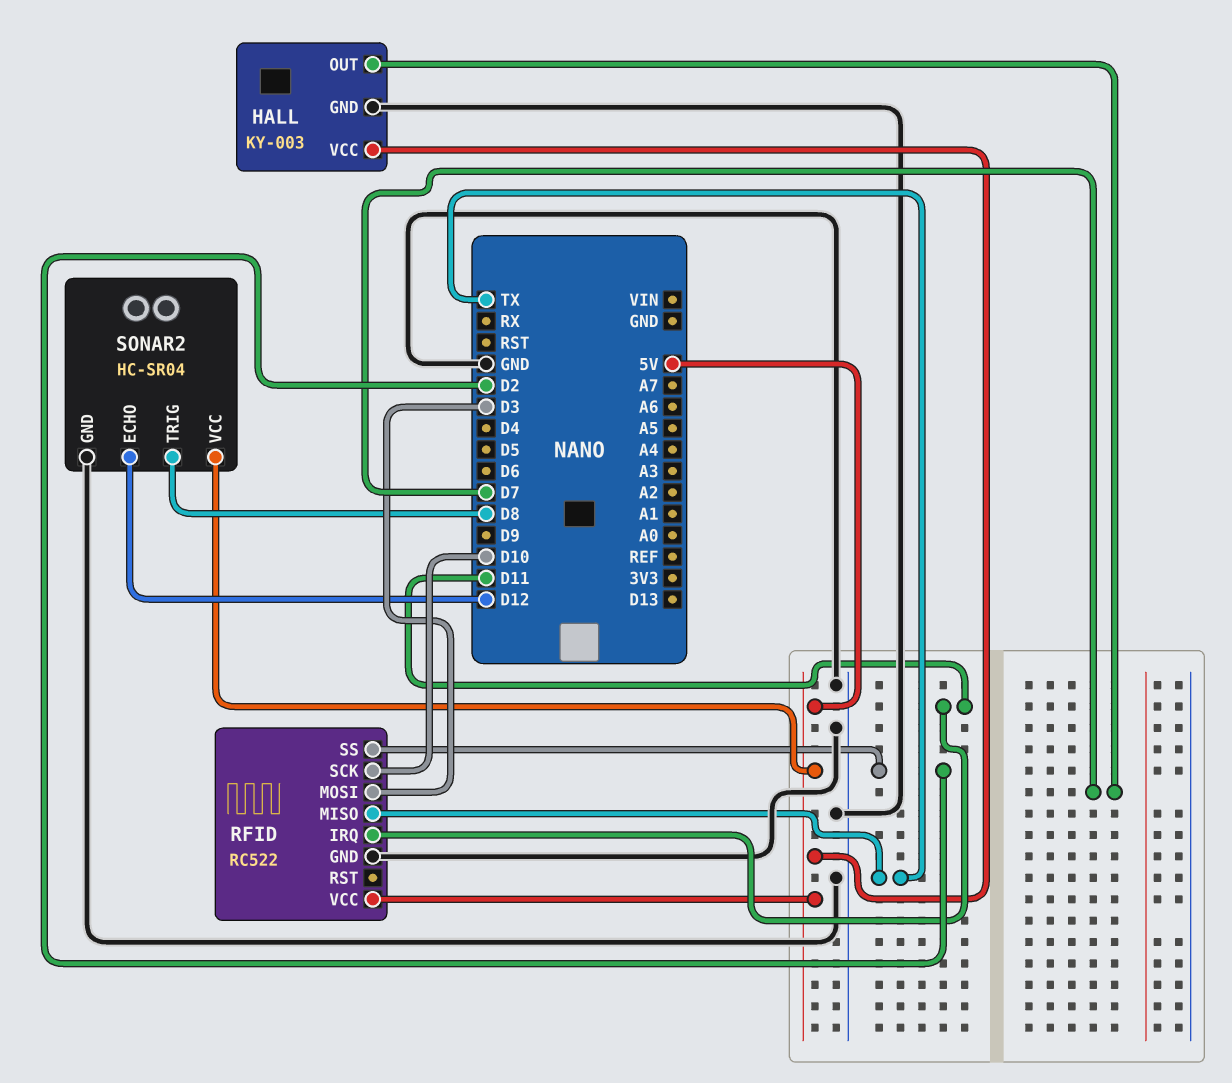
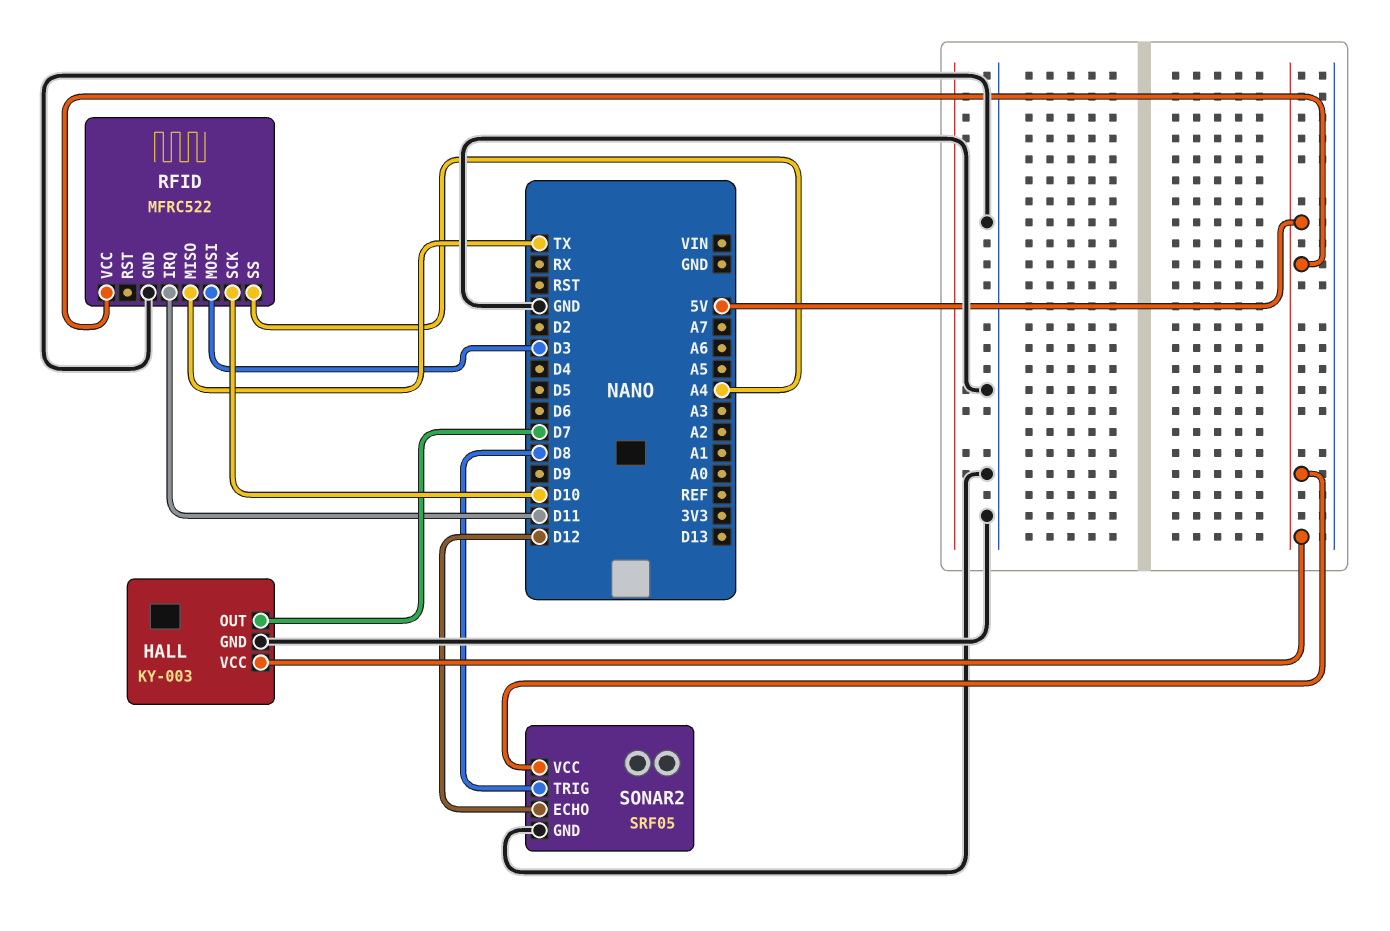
RFID: RC522 -> MFRC522
RFID pin SS: D2 -> A4
SONAR2: HC-SR04 -> SRF05

